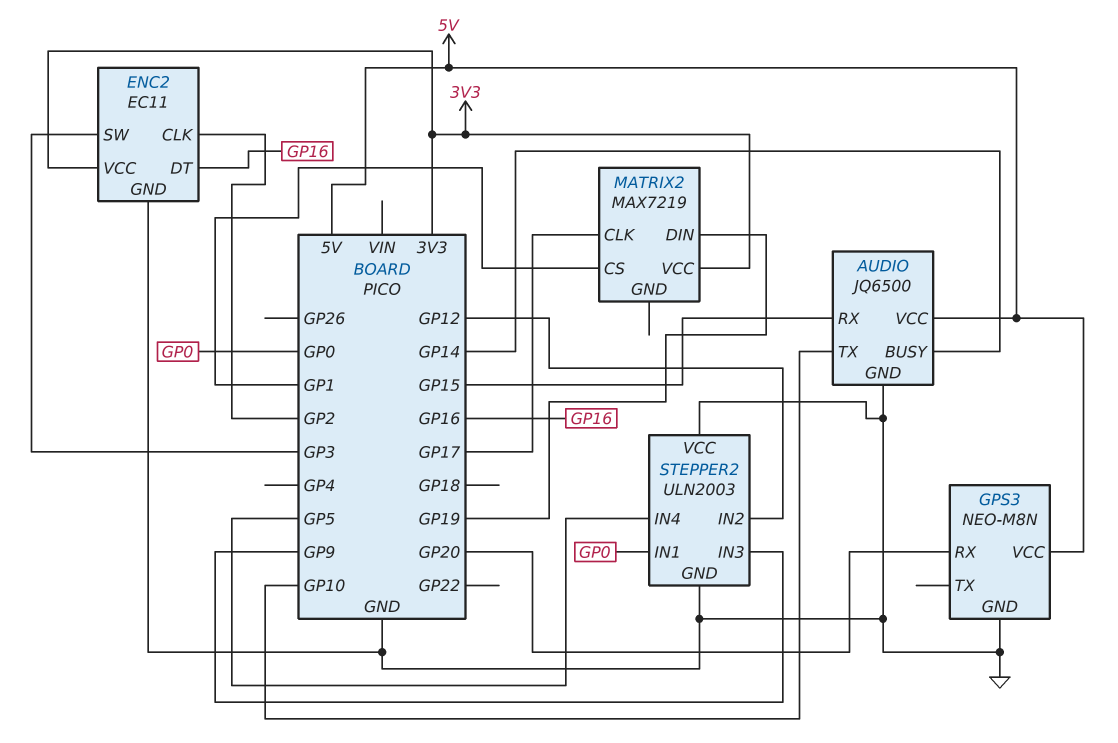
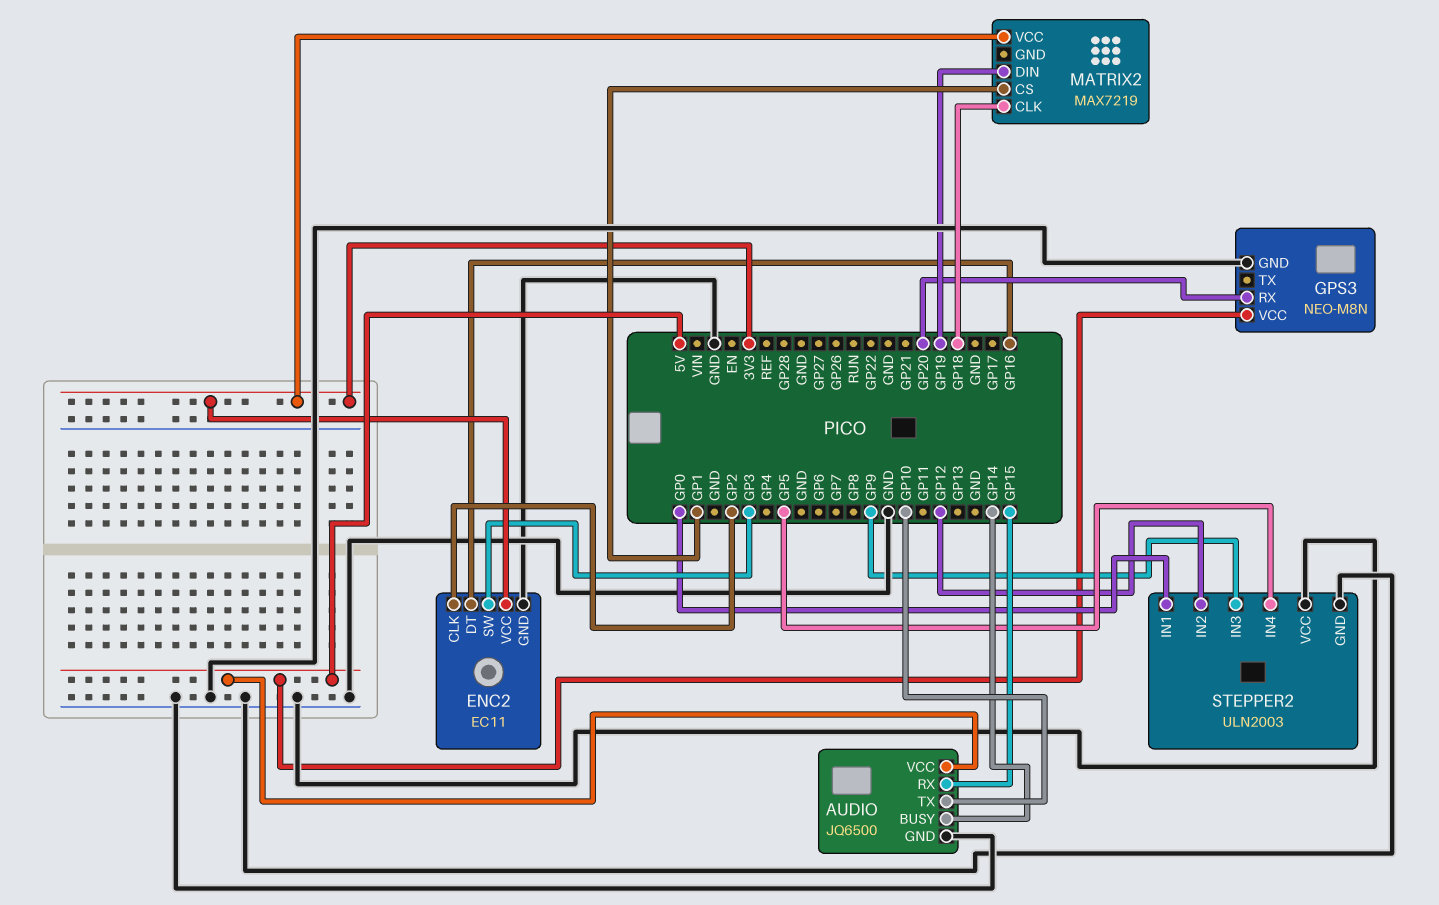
MATRIX2 pin CLK: GP17 -> GP18

